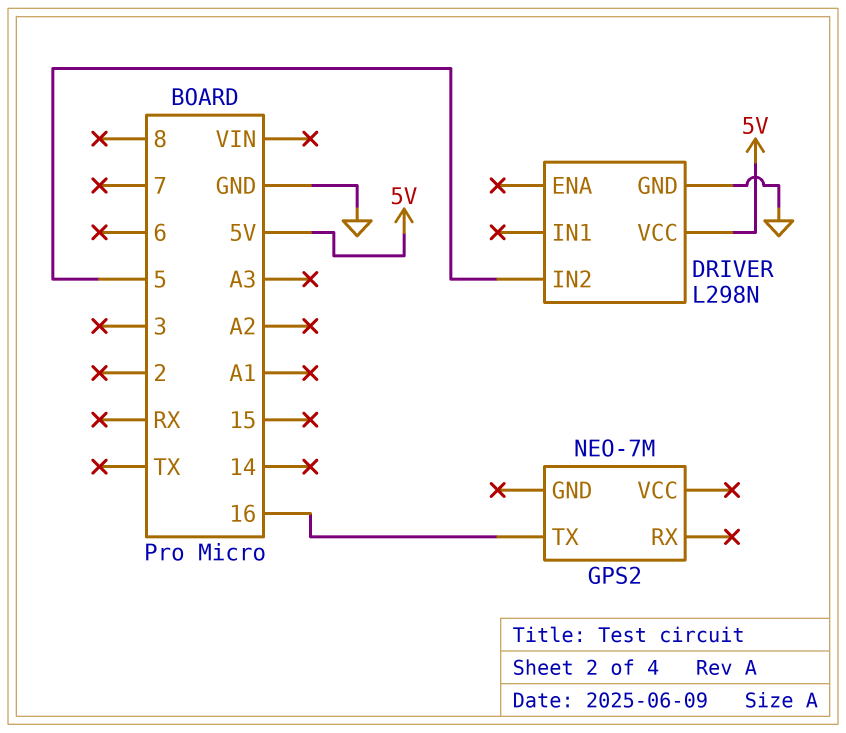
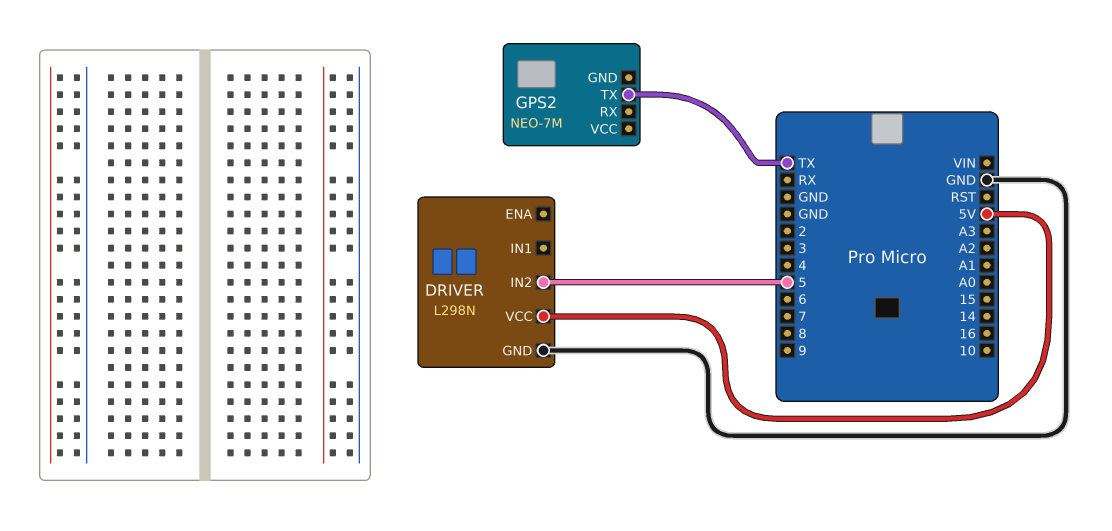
GPS2 pin TX: 16 -> TX

